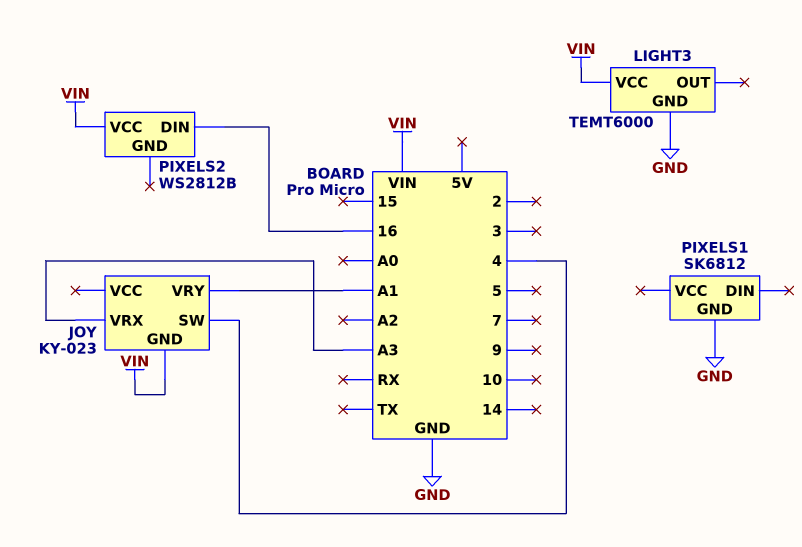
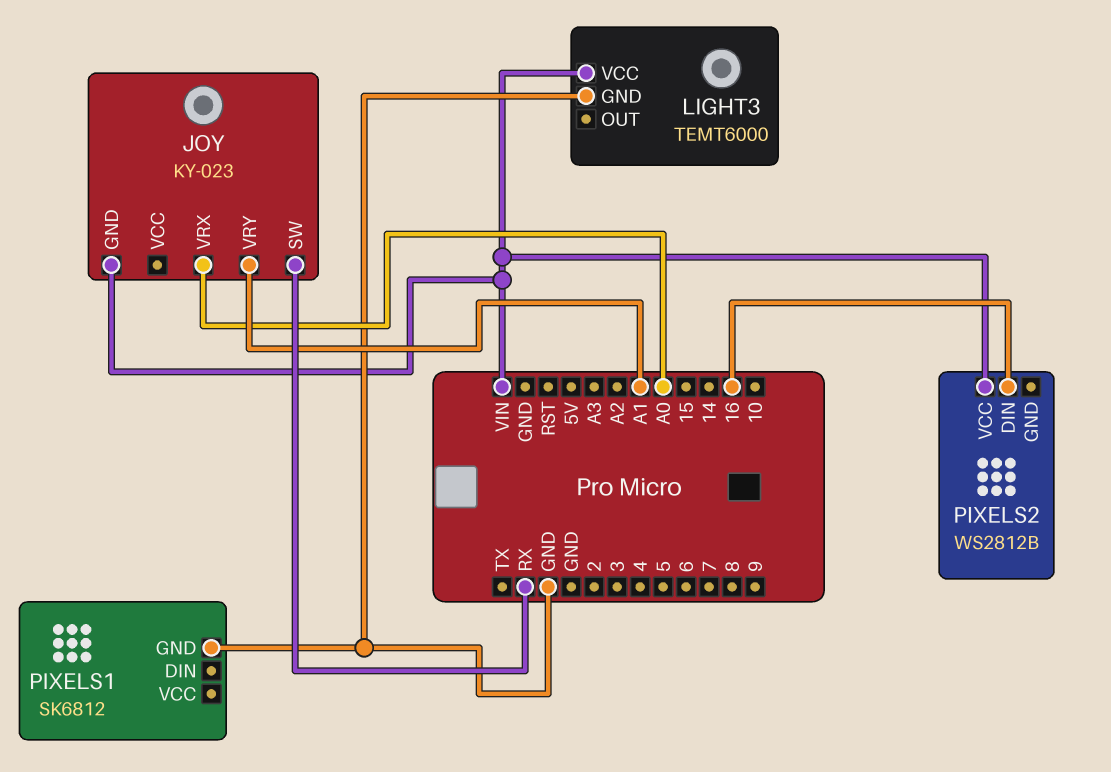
JOY pin SW: 4 -> RX
JOY pin VRX: A3 -> A0

